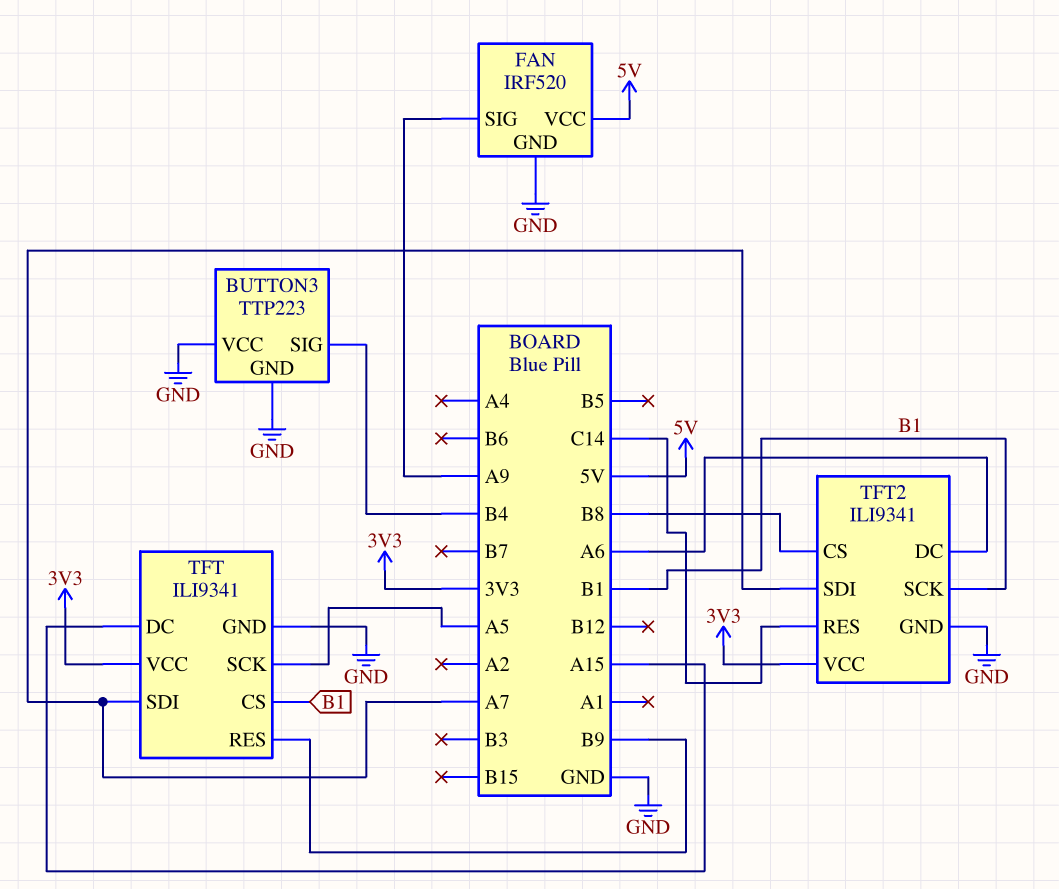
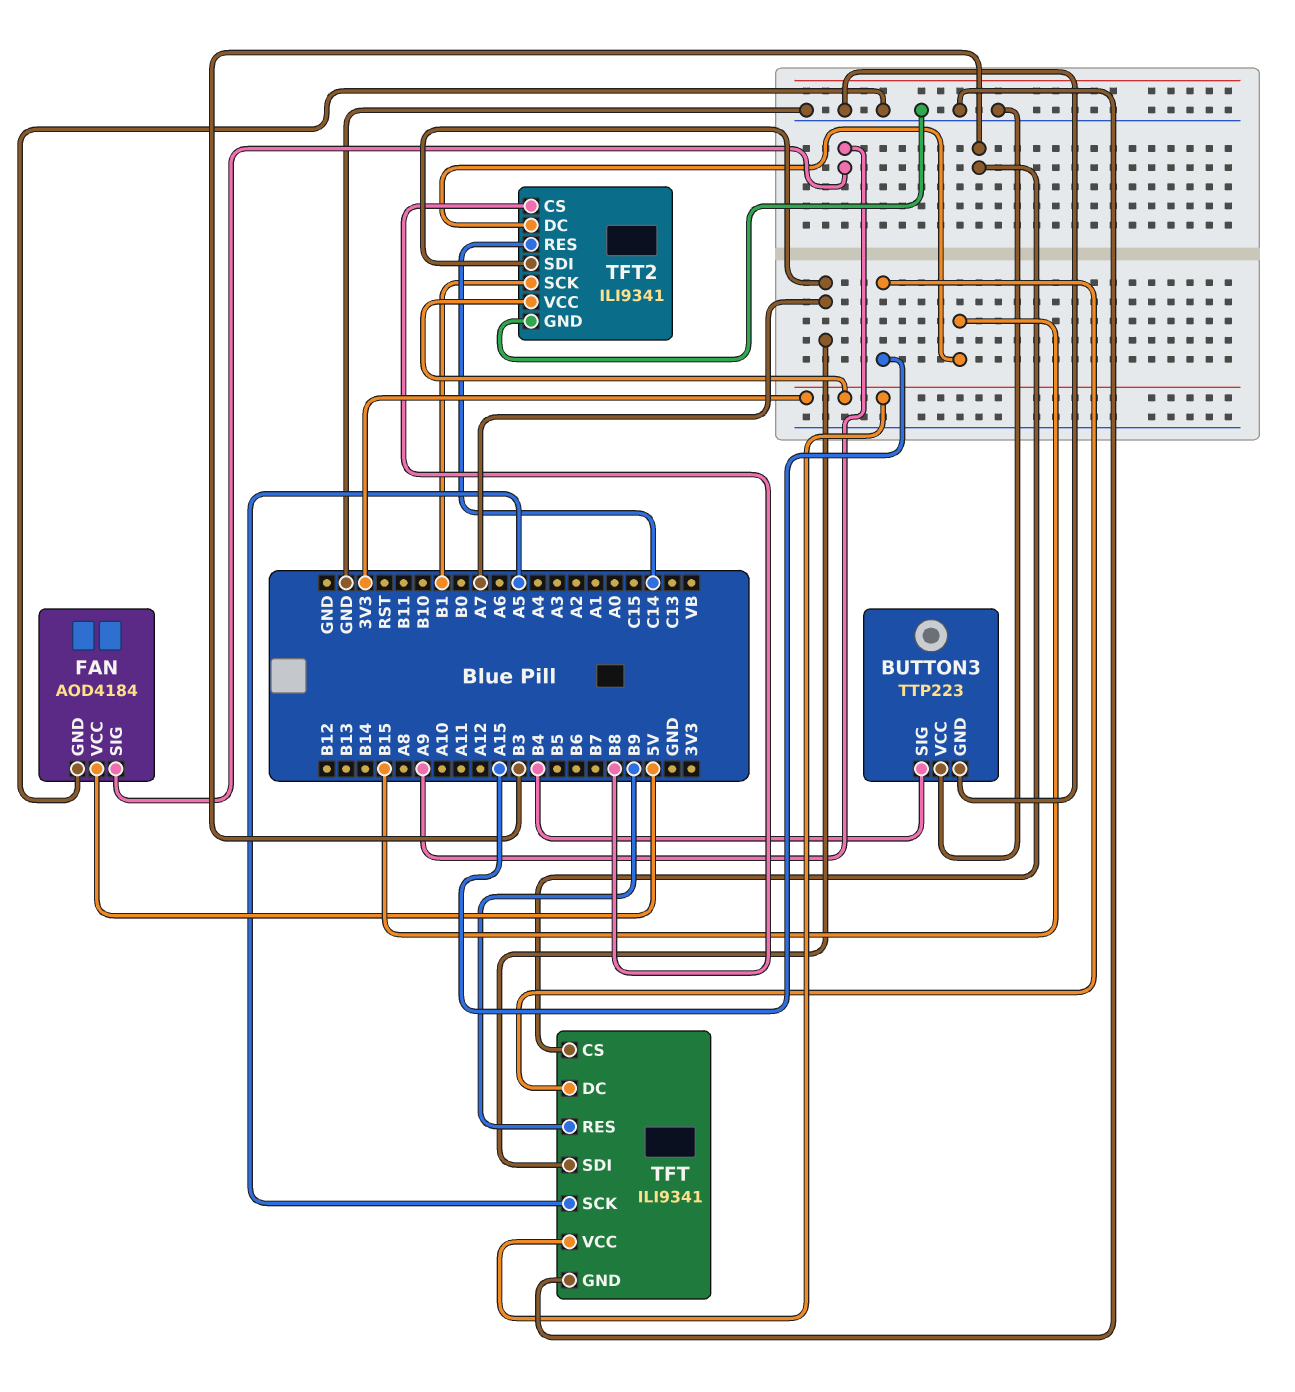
FAN: IRF520 -> AOD4184
TFT pin CS: B1 -> B3
TFT2 pin DC: A6 -> B15

